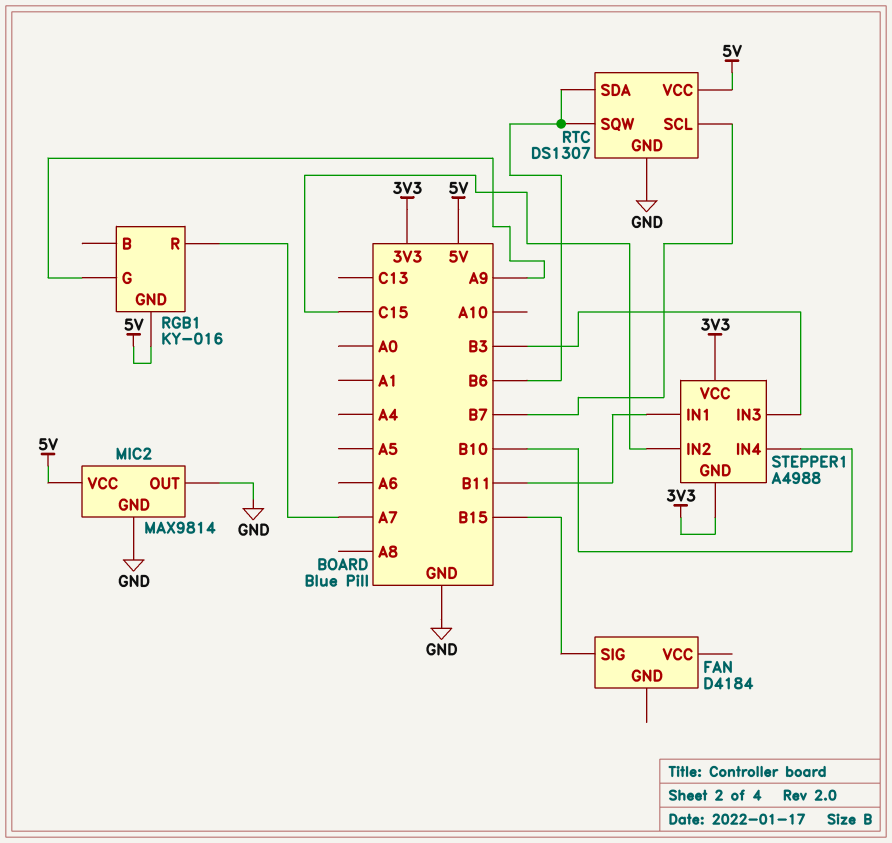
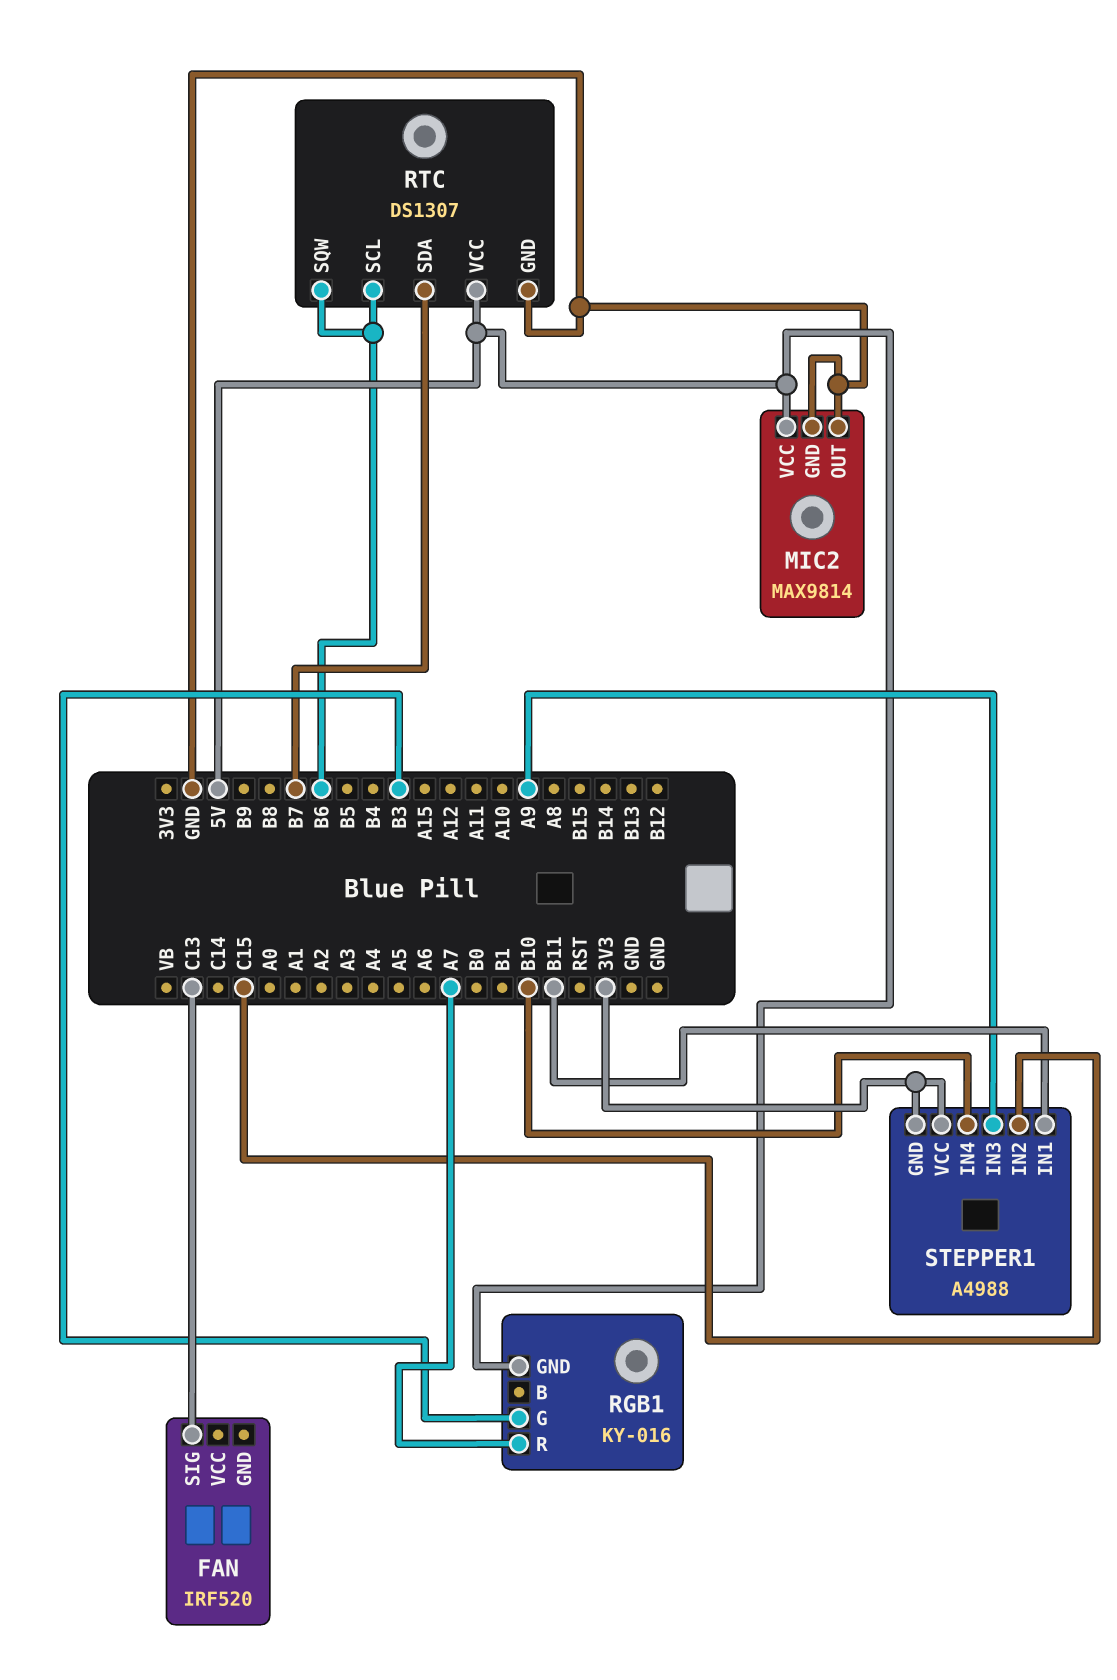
FAN: D4184 -> IRF520
FAN pin SIG: B15 -> C13
RGB1 pin G: A9 -> B3
RTC pin SCL: B7 -> B6
RTC pin SDA: B6 -> B7
STEPPER1 pin IN3: B3 -> A9

